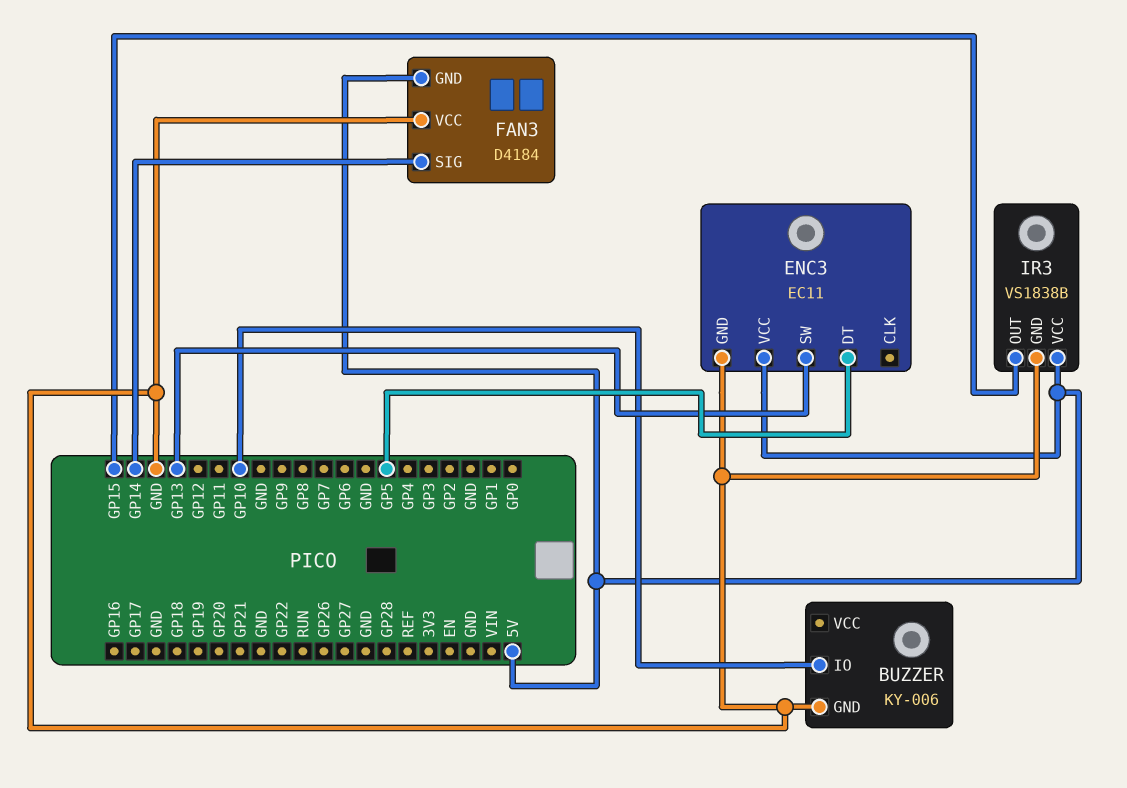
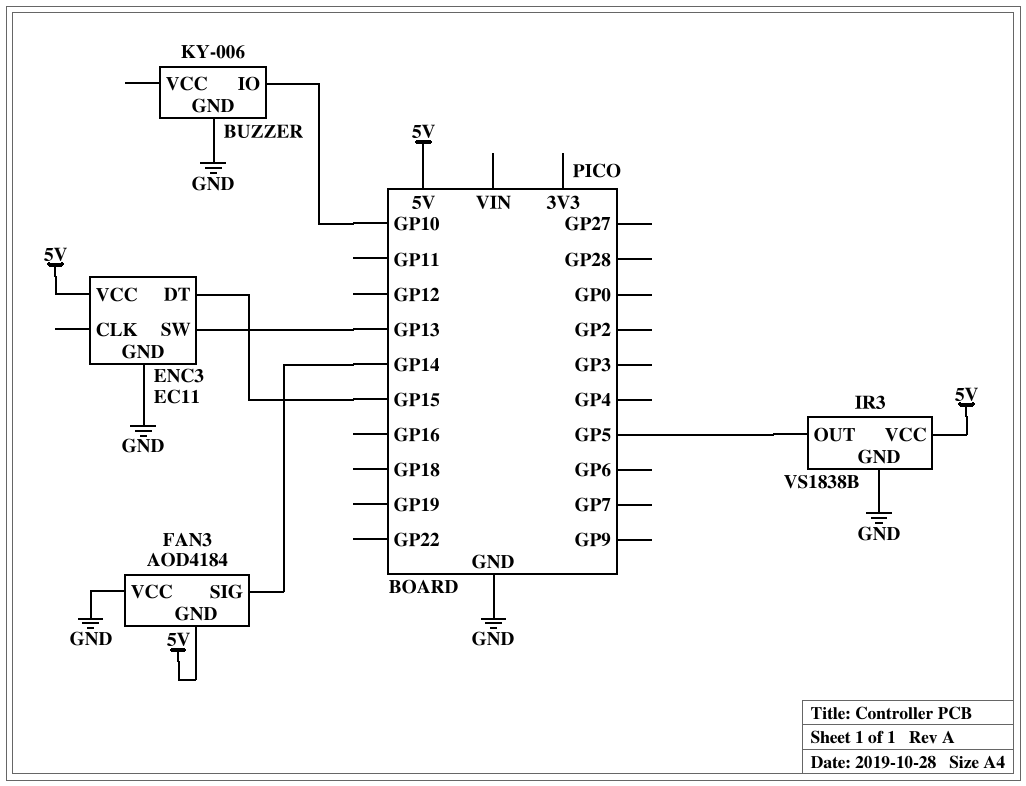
ENC3 pin DT: GP5 -> GP15
FAN3: D4184 -> AOD4184
IR3 pin OUT: GP15 -> GP5

